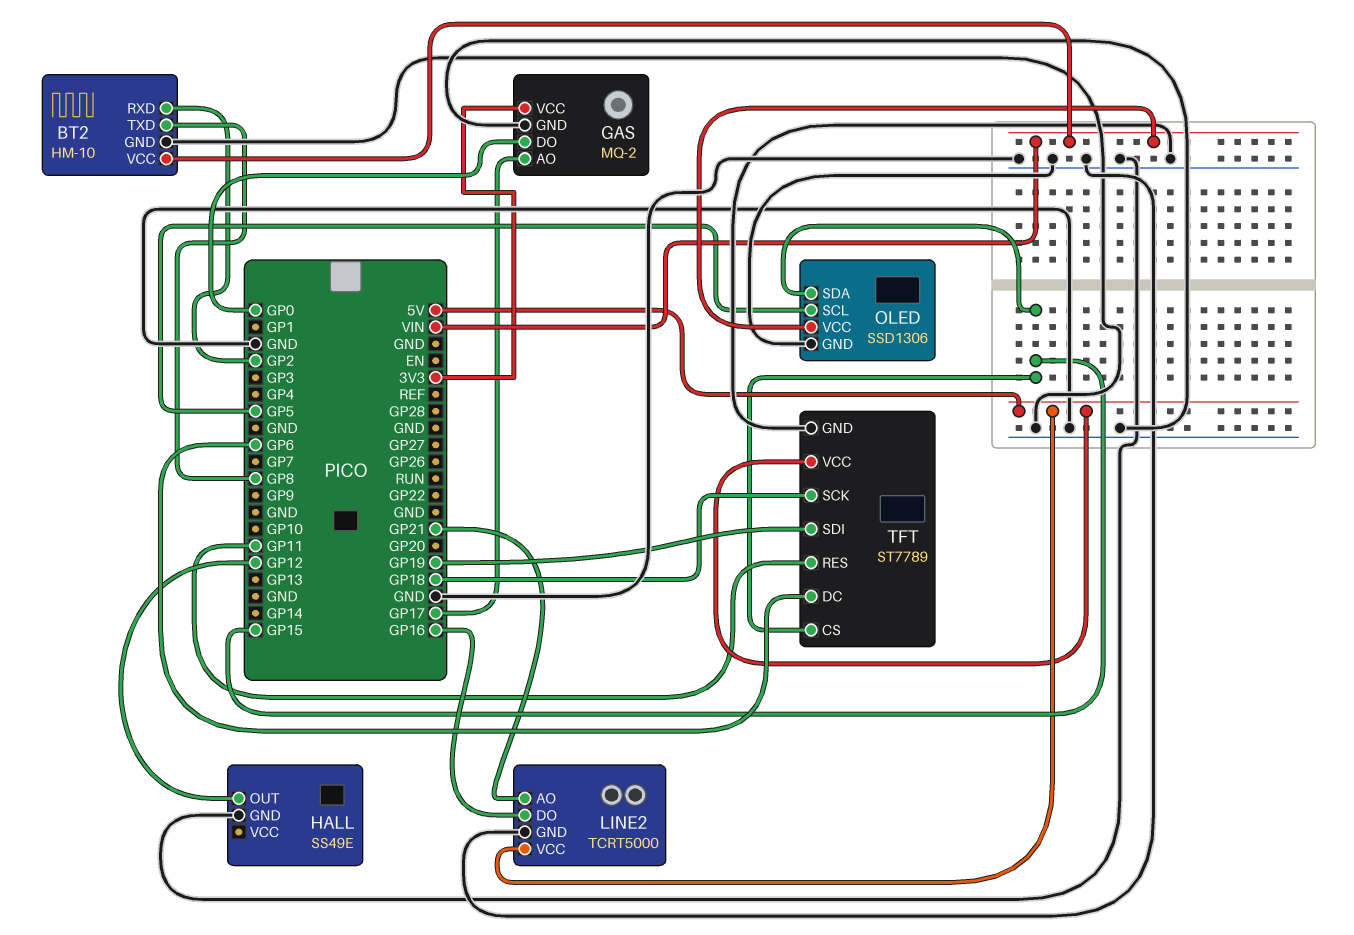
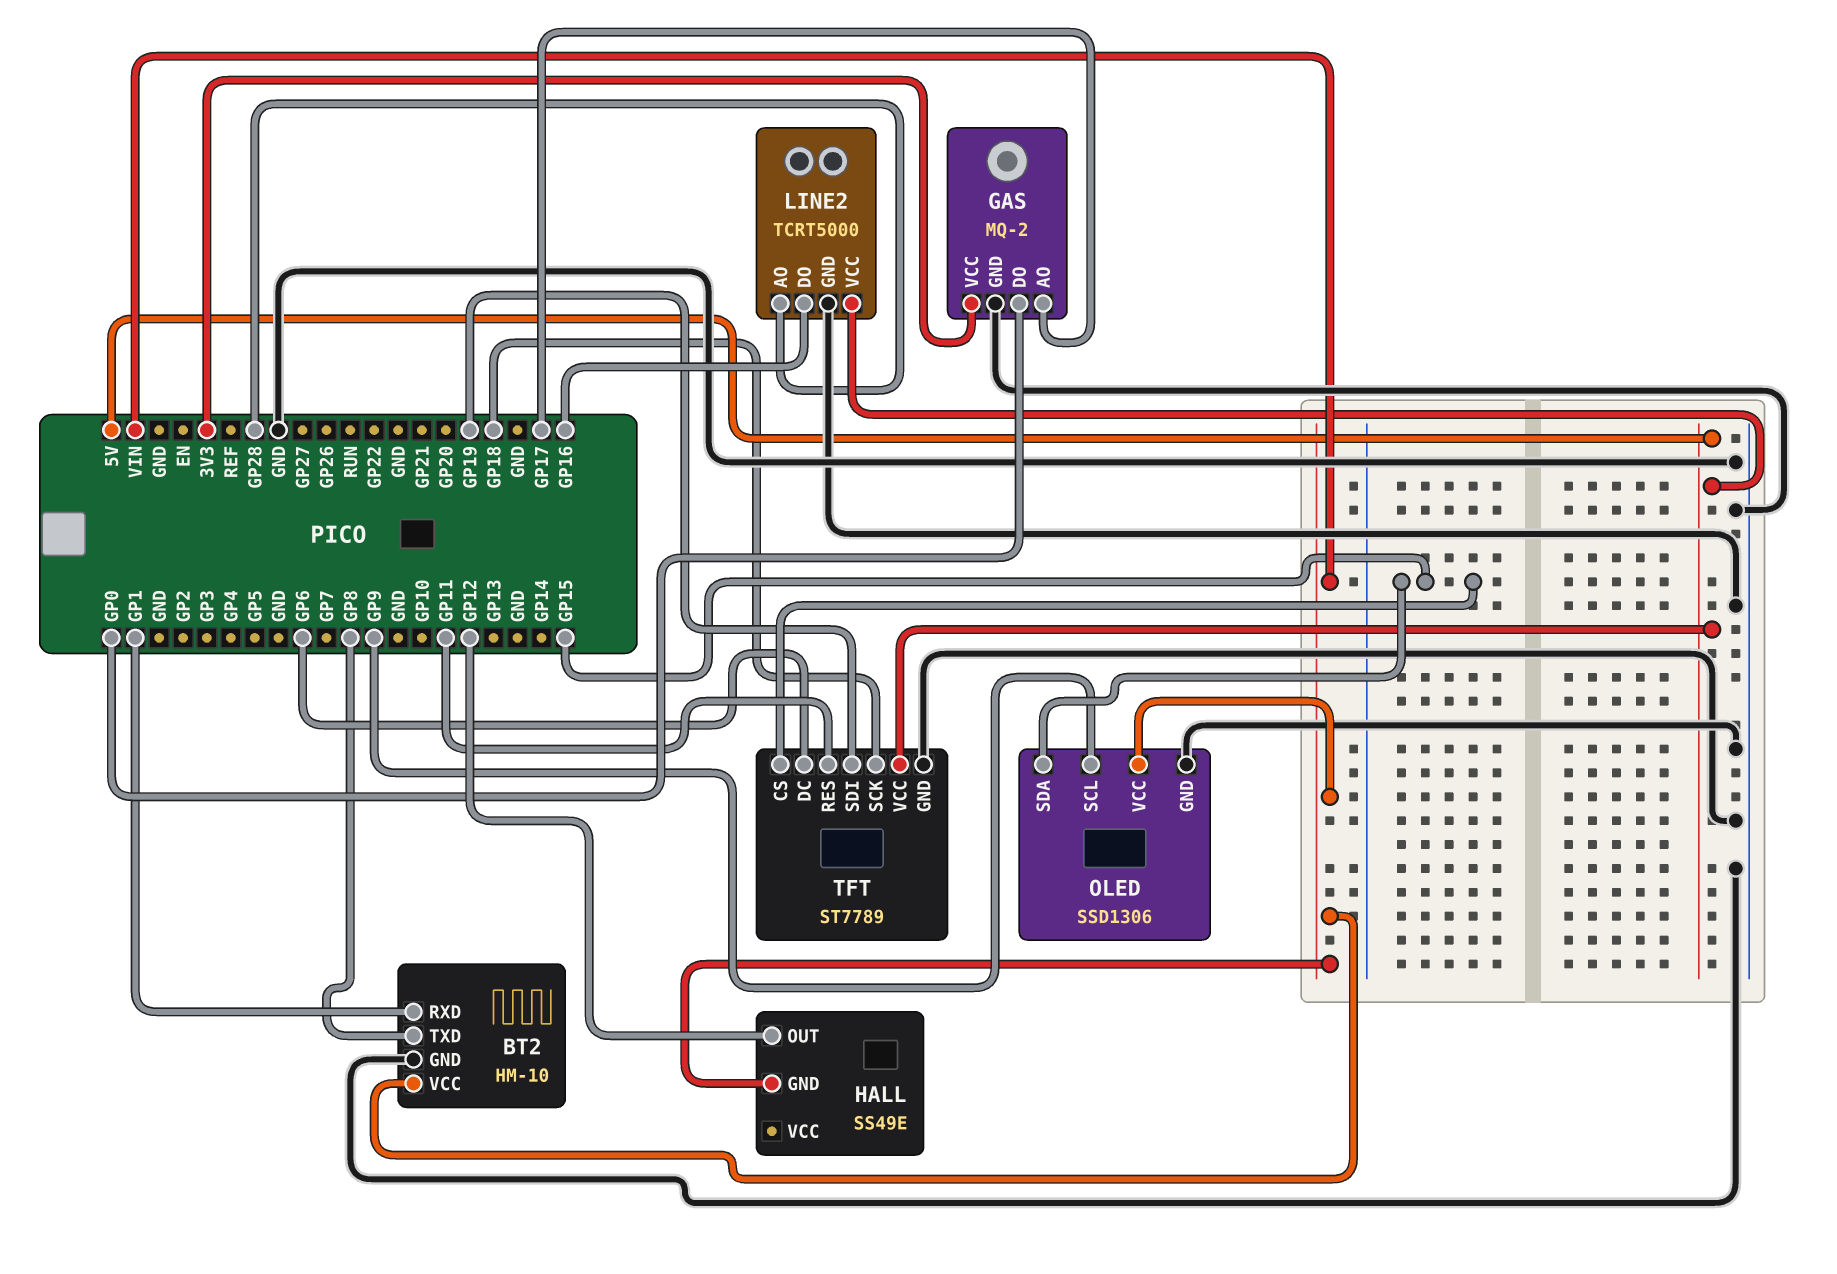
BT2 pin RXD: GP2 -> GP1
HALL pin GND: GND -> VIN
LINE2 pin AO: GP21 -> GP28
OLED pin SCL: GP5 -> GP9

